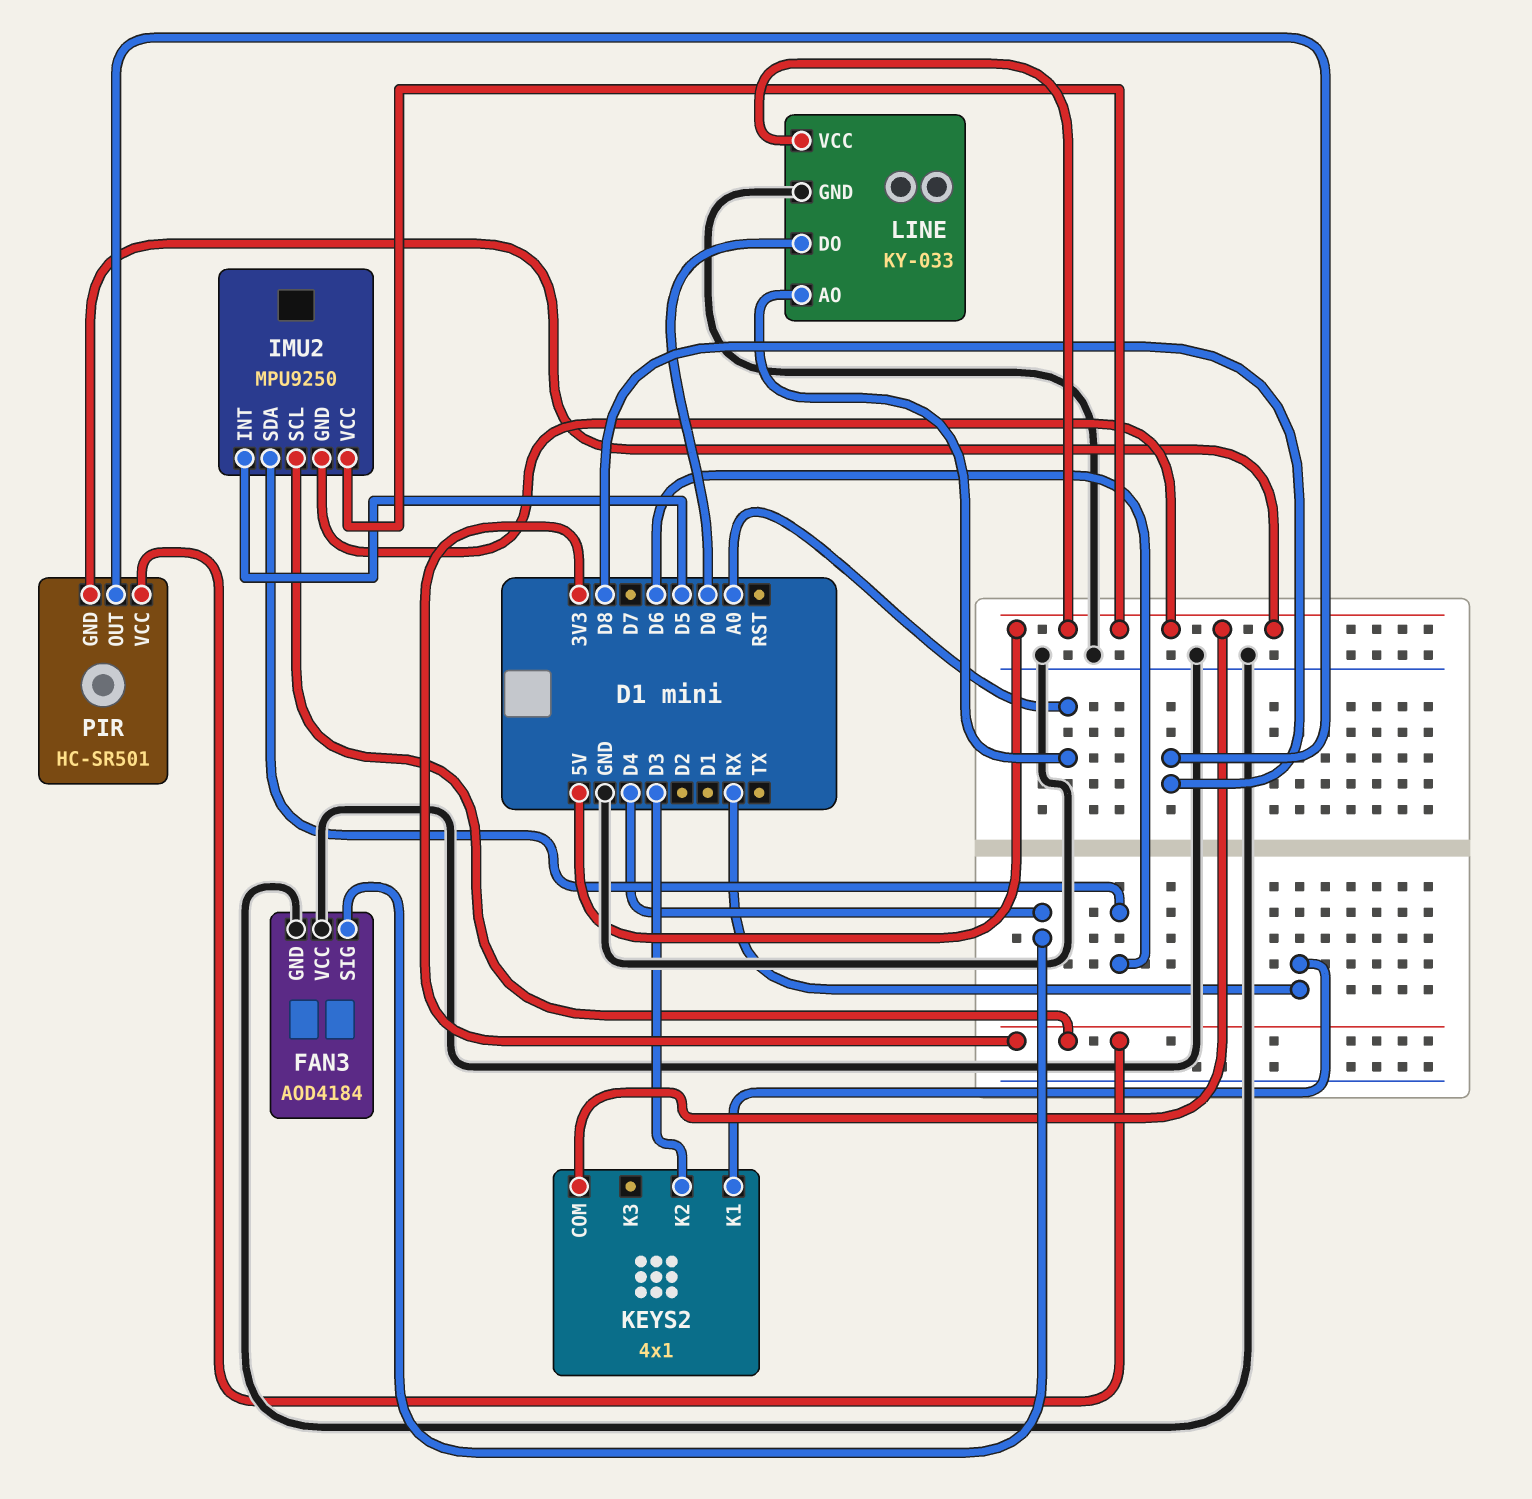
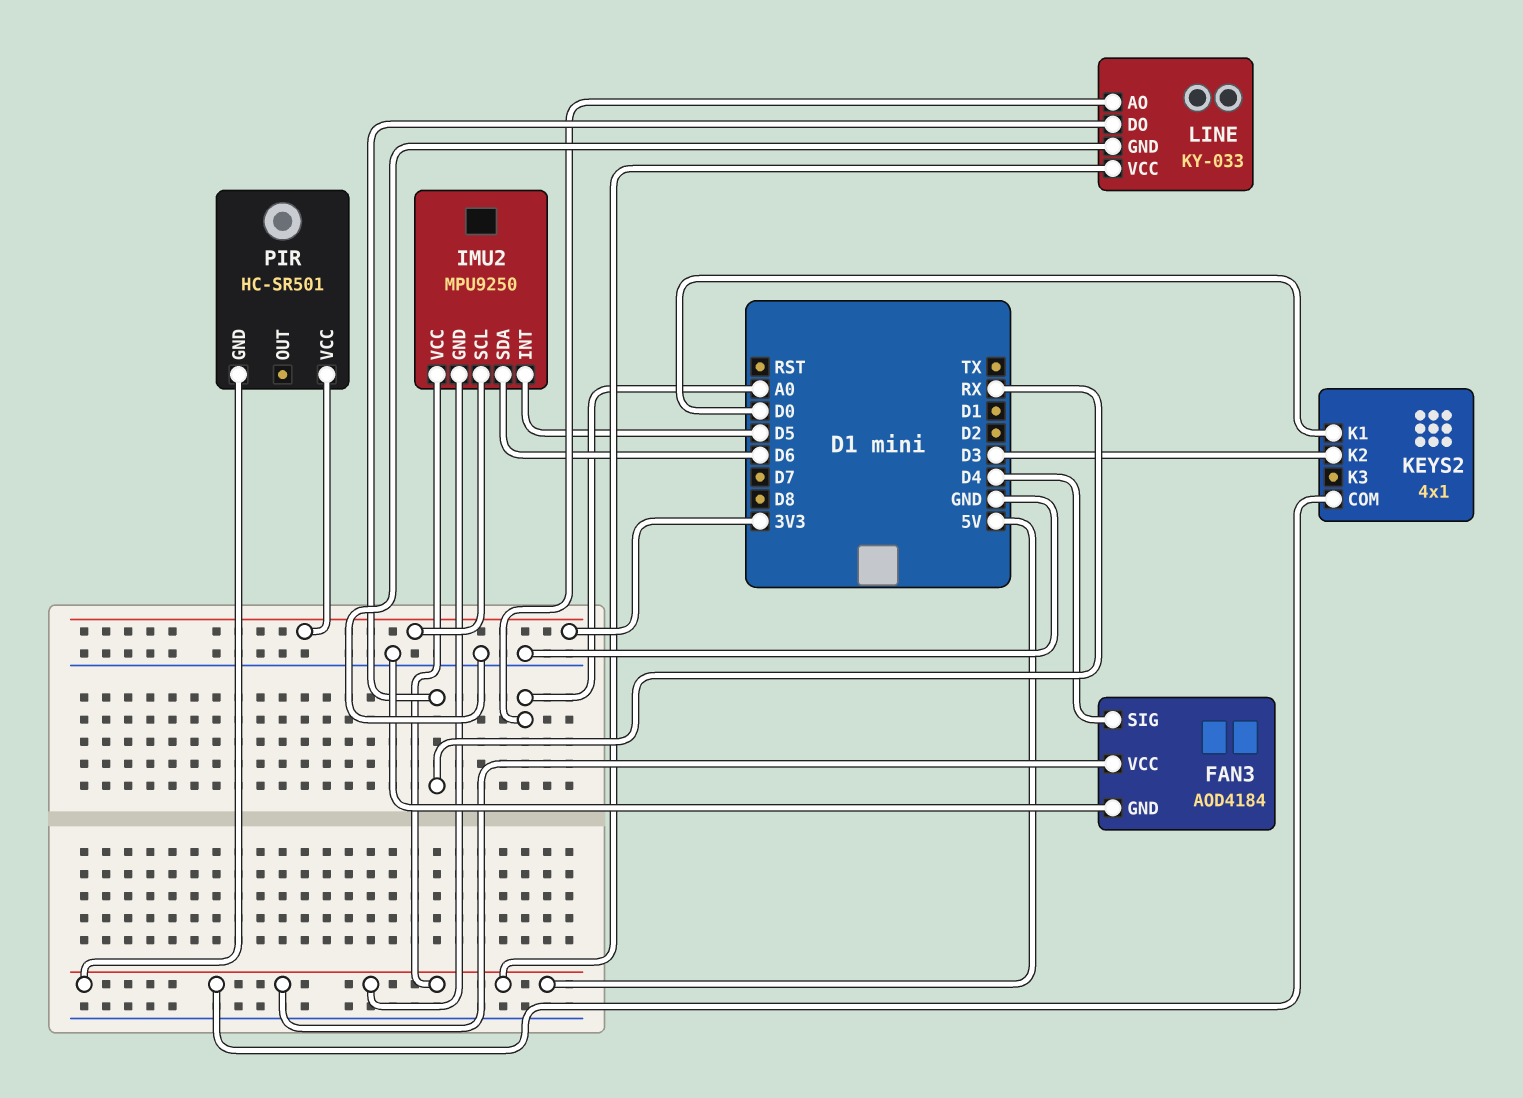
FAN3 pin VCC: GND -> 5V
KEYS2 pin K1: RX -> D0
LINE pin DO: D0 -> RX
PIR pin OUT: D8 -> none

